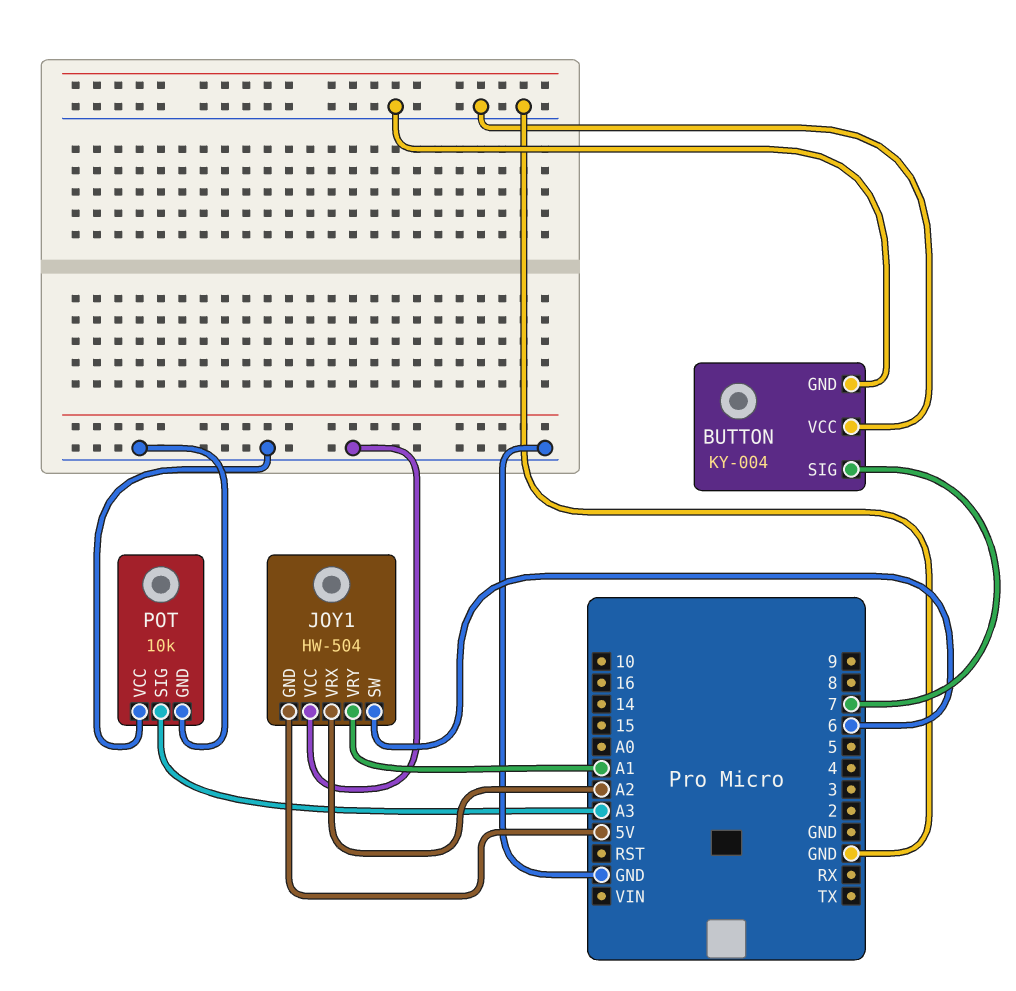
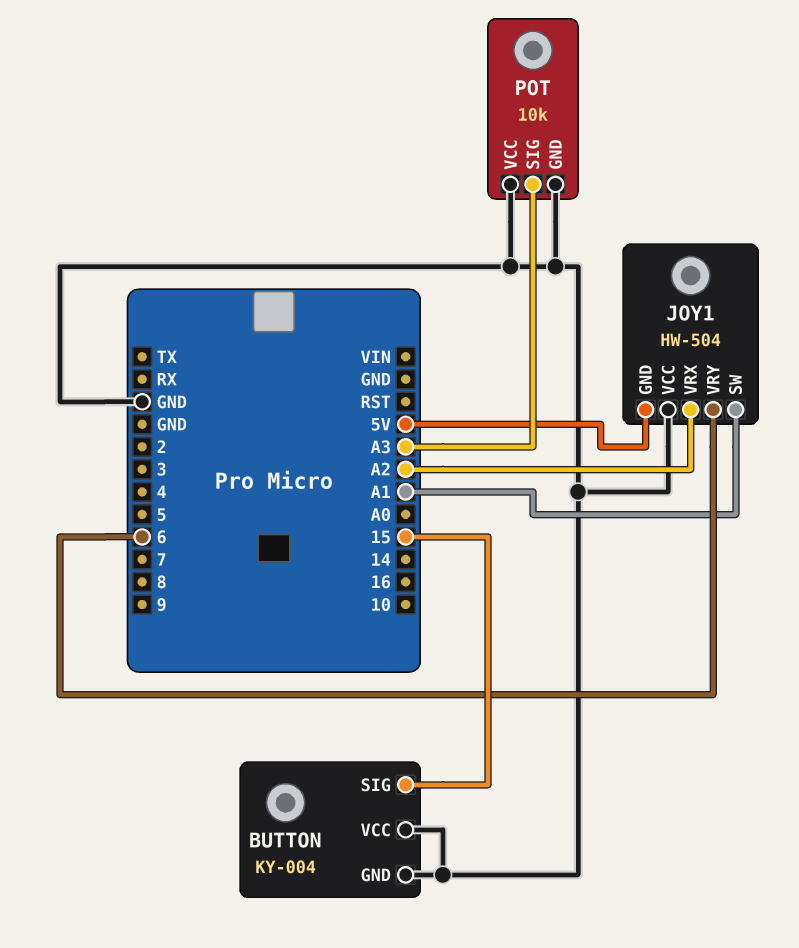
BUTTON pin SIG: 7 -> 15
JOY1 pin SW: 6 -> A1
JOY1 pin VRY: A1 -> 6

